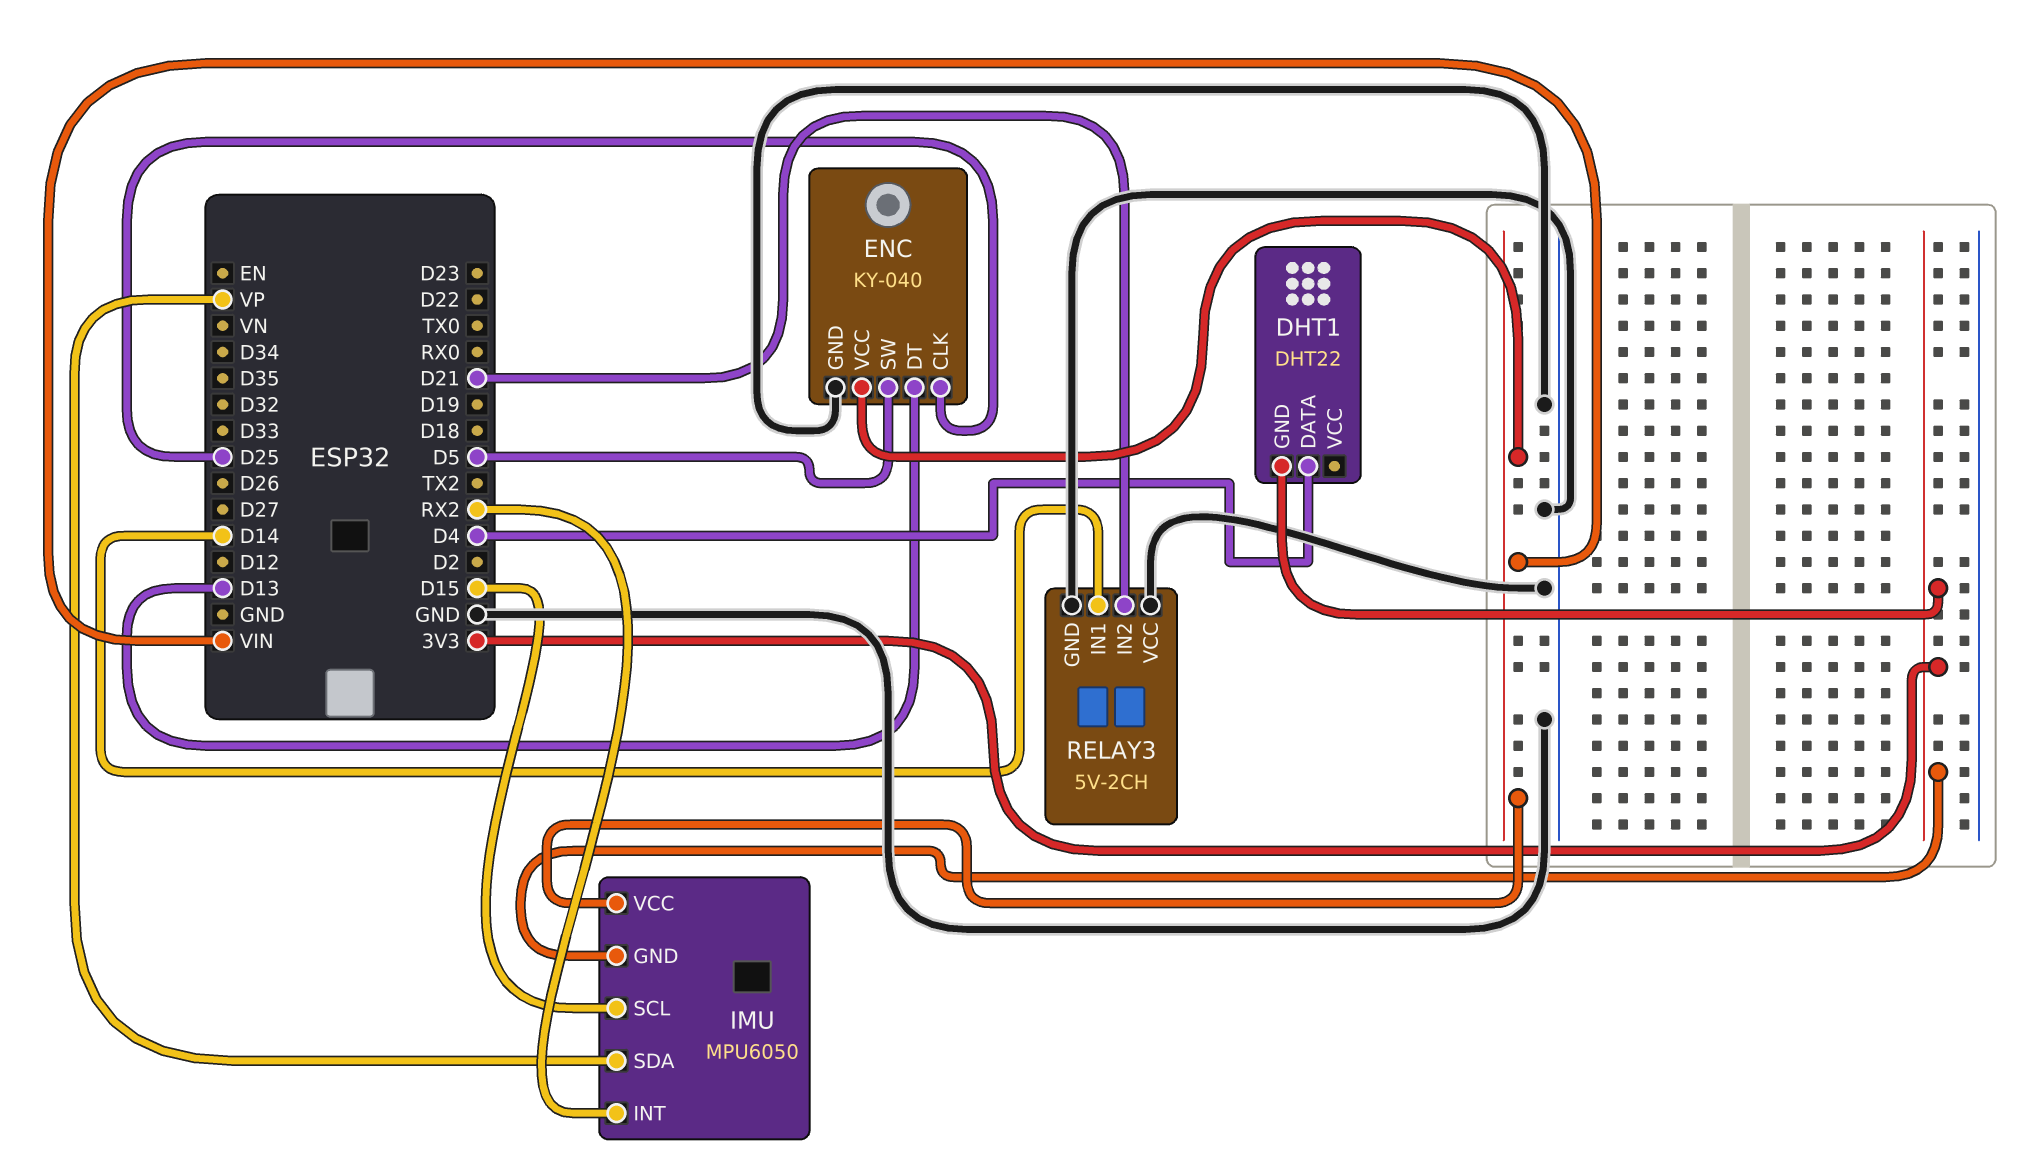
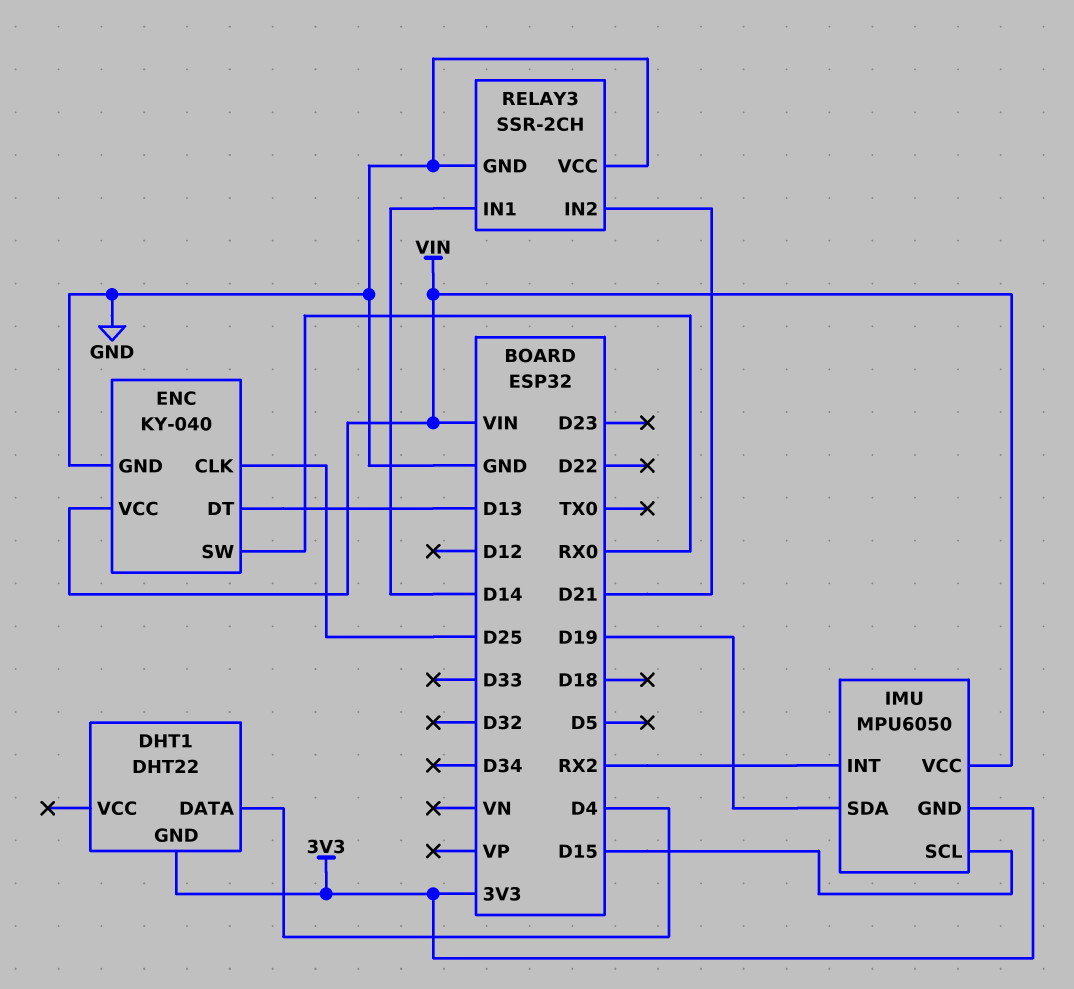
ENC pin SW: D5 -> RX0
IMU pin SDA: VP -> D19
RELAY3: 5V-2CH -> SSR-2CH

